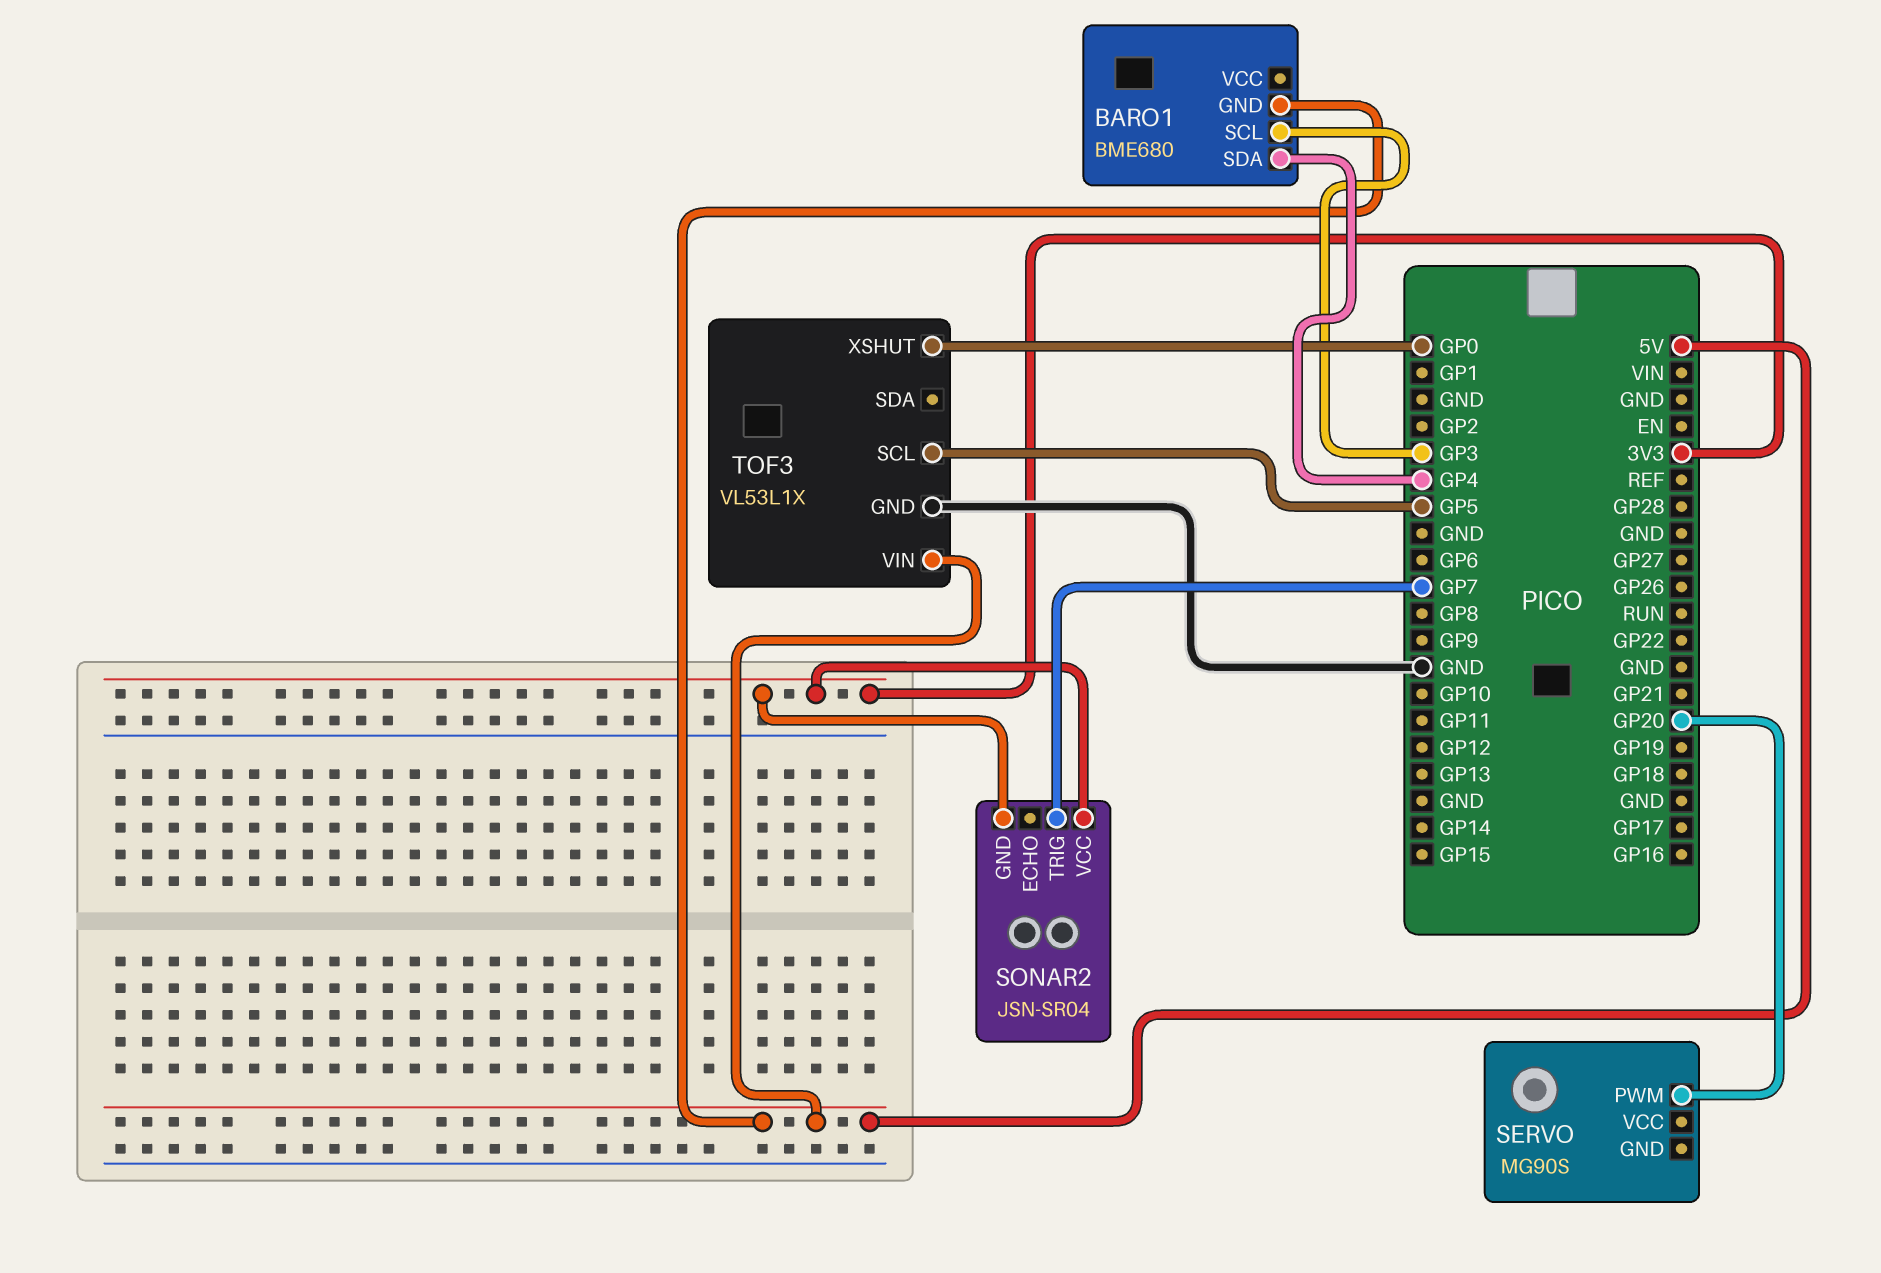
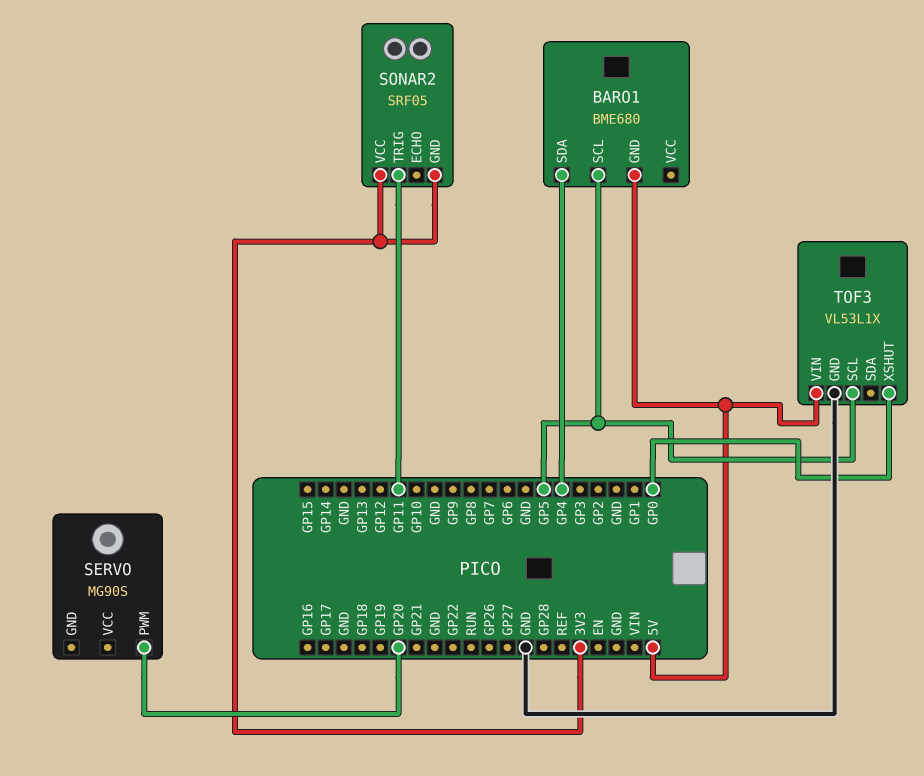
BARO1 pin SCL: GP3 -> GP5
SONAR2: JSN-SR04 -> SRF05
SONAR2 pin TRIG: GP7 -> GP11

